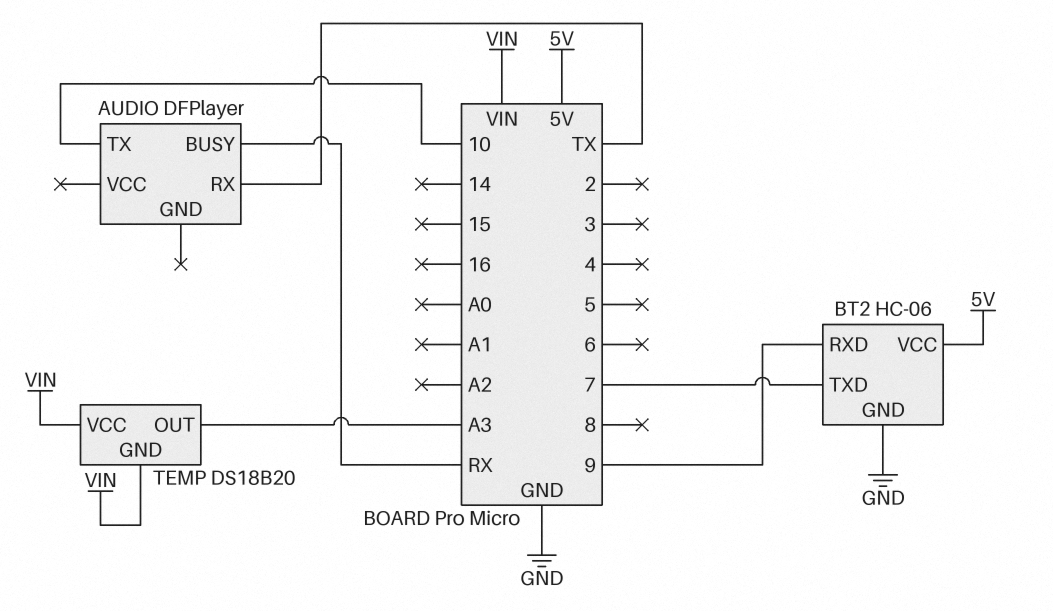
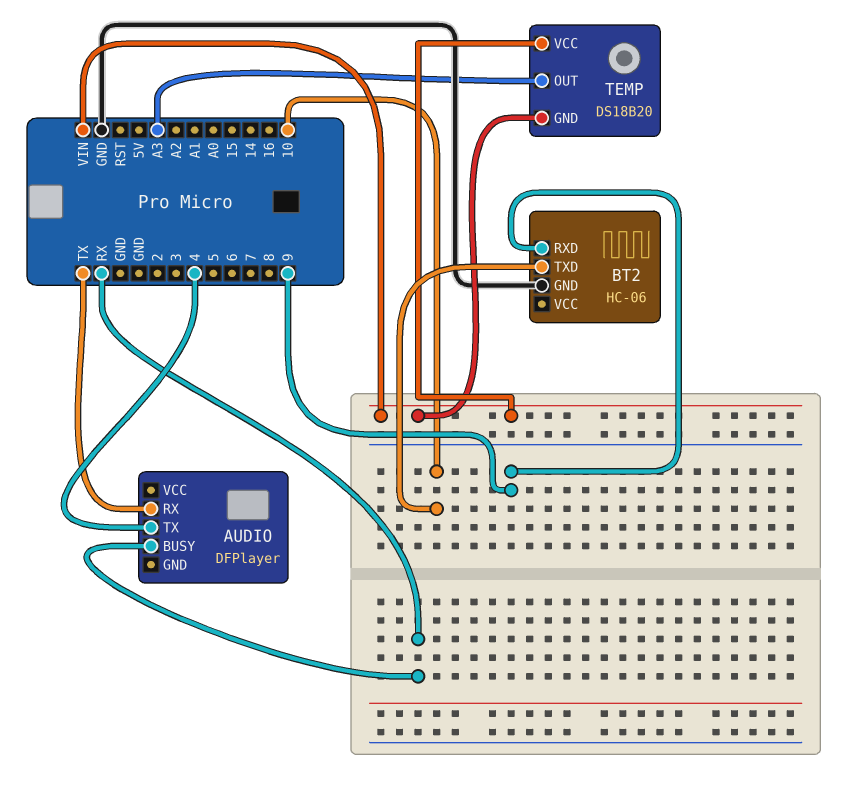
AUDIO pin TX: 10 -> 4
BT2 pin TXD: 7 -> 10
BT2 pin VCC: 5V -> none

